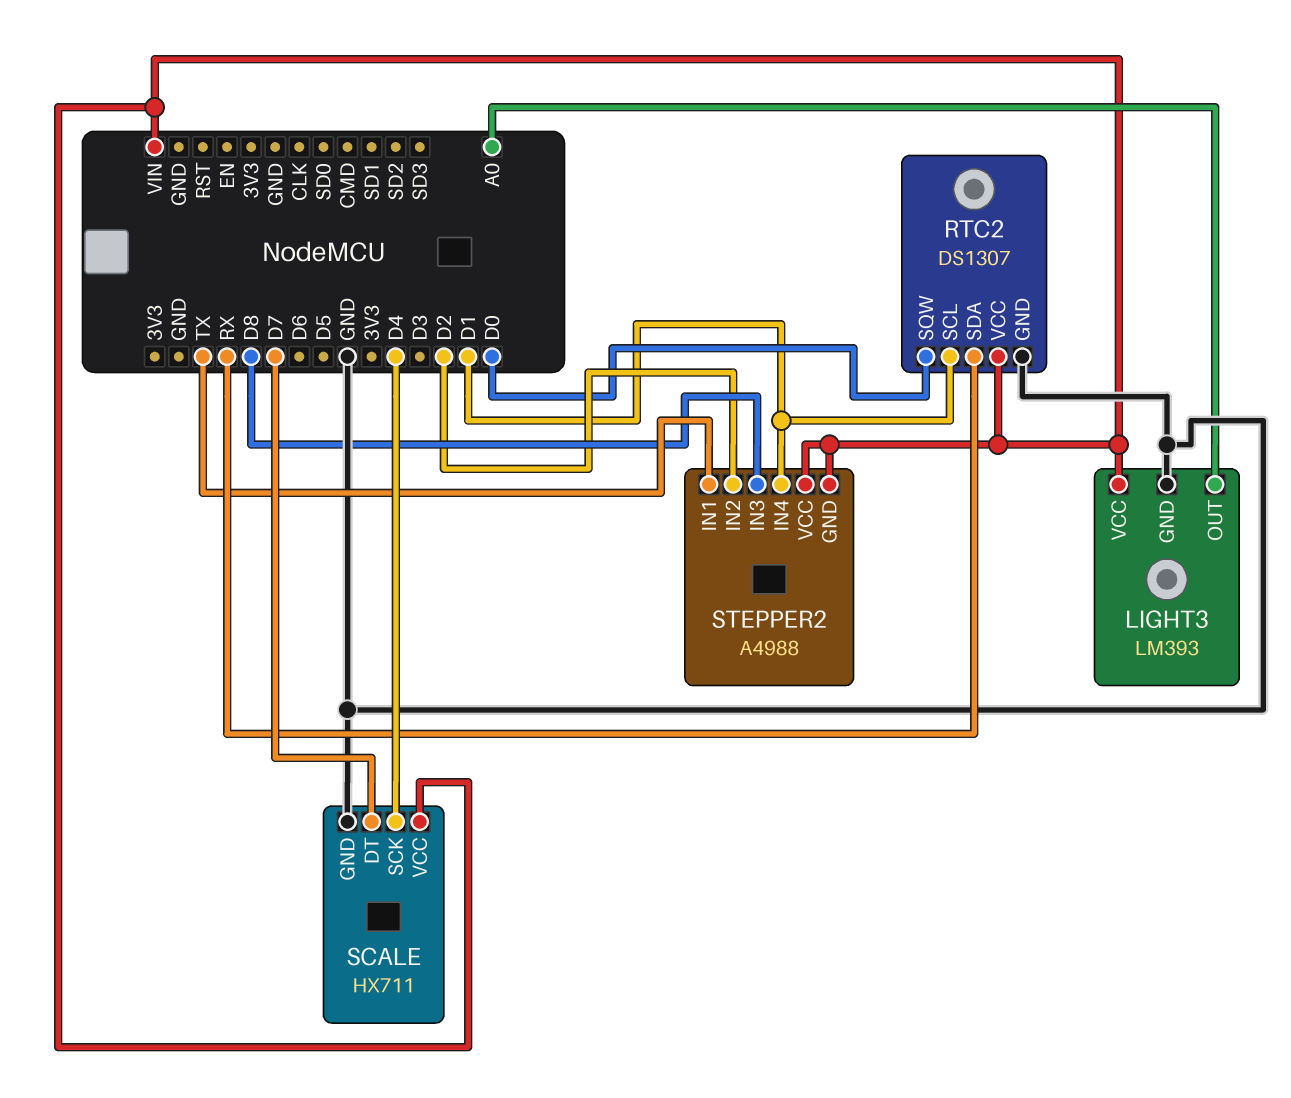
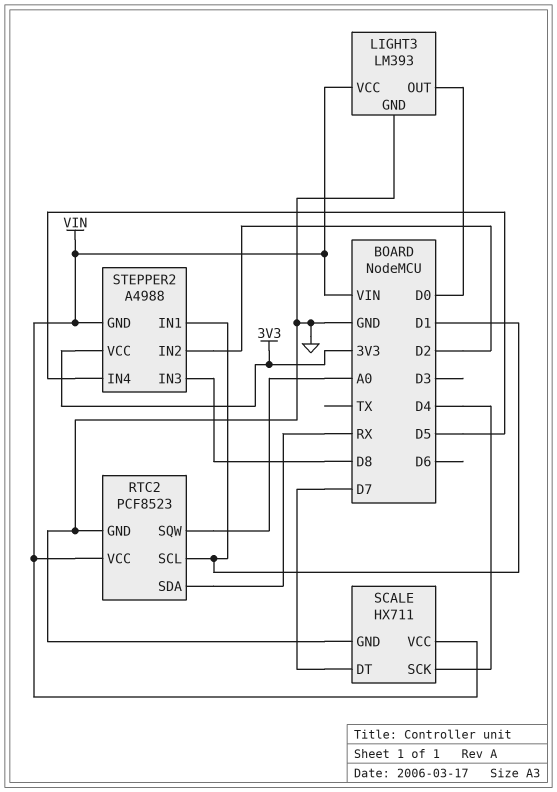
LIGHT3 pin OUT: A0 -> D0
RTC2: DS1307 -> PCF8523
RTC2 pin SQW: D0 -> A0
STEPPER2 pin IN1: TX -> D1
STEPPER2 pin IN4: D1 -> D5
STEPPER2 pin VCC: VIN -> 3V3

